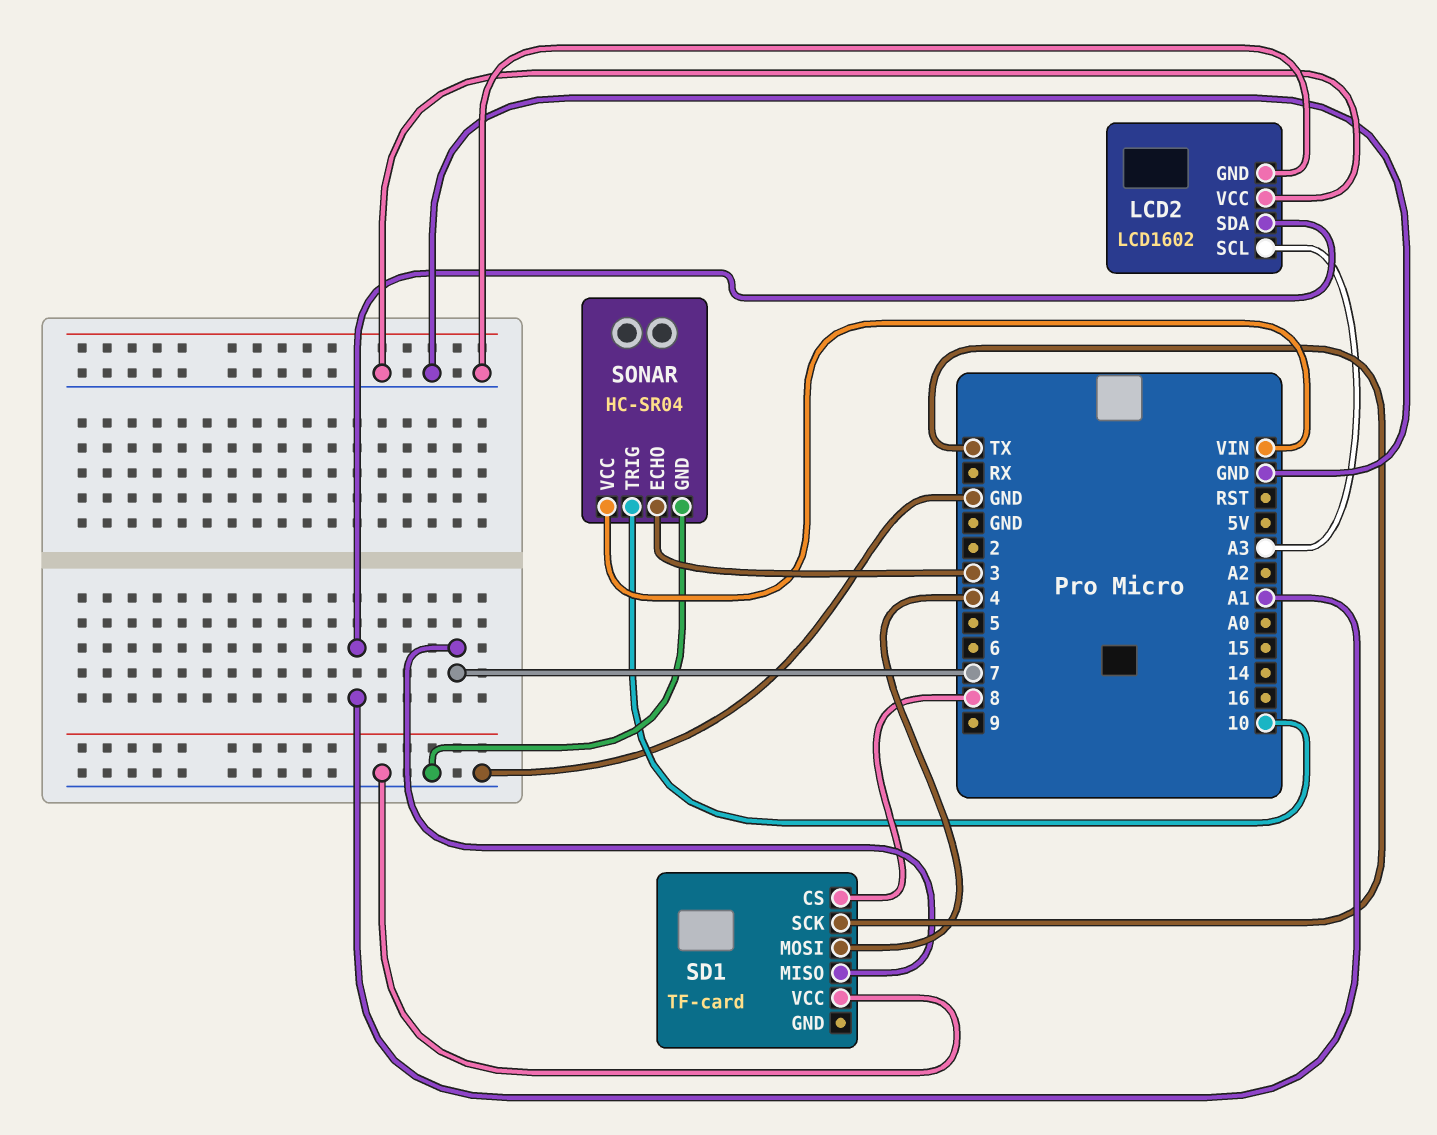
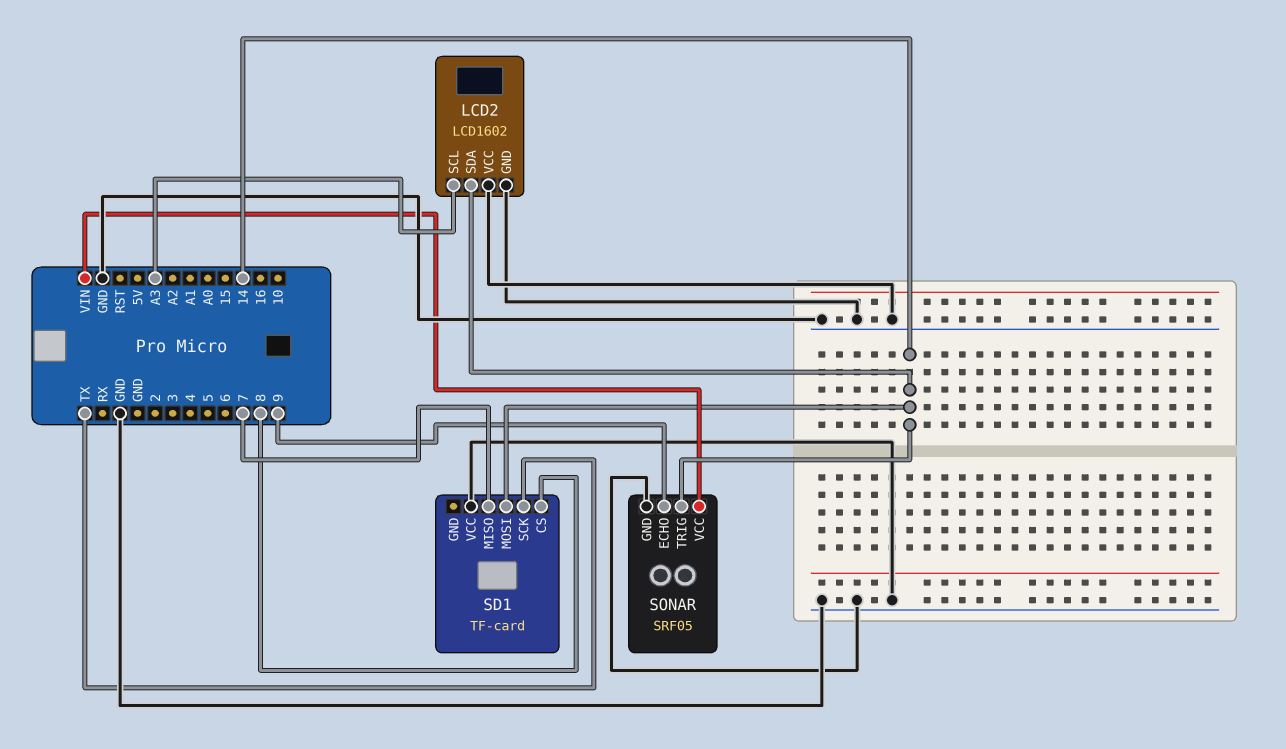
LCD2 pin SDA: A1 -> 14
SD1 pin MOSI: 4 -> 14
SONAR: HC-SR04 -> SRF05
SONAR pin ECHO: 3 -> 9
SONAR pin TRIG: 10 -> 14

